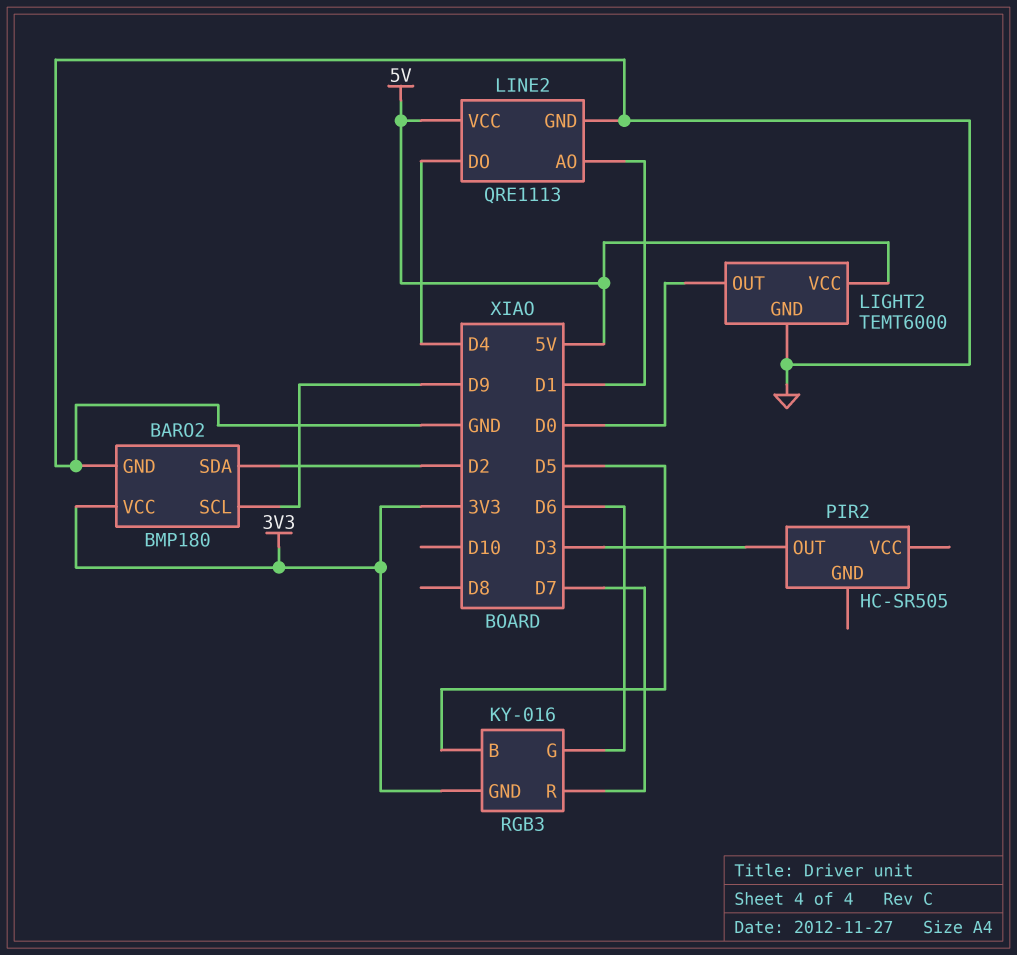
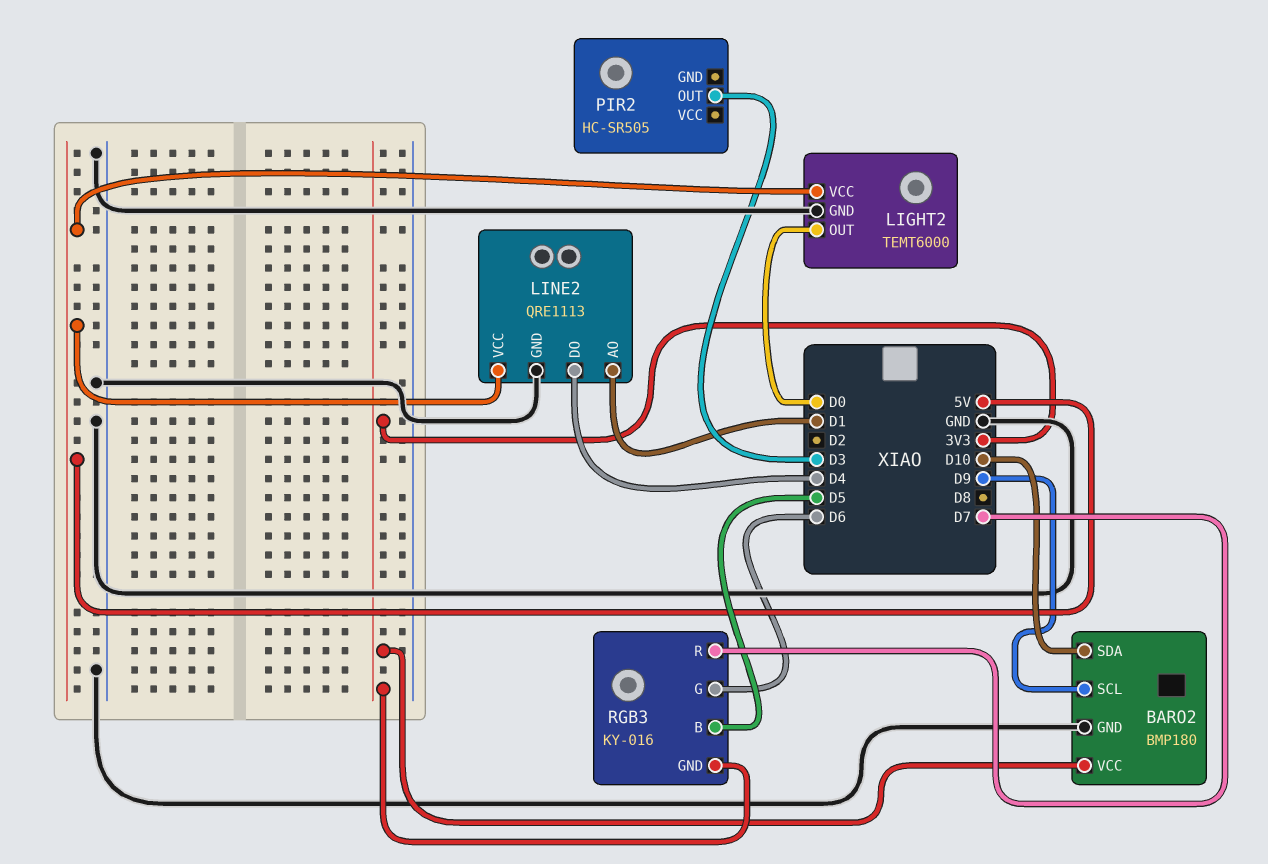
BARO2 pin SDA: D2 -> D10

